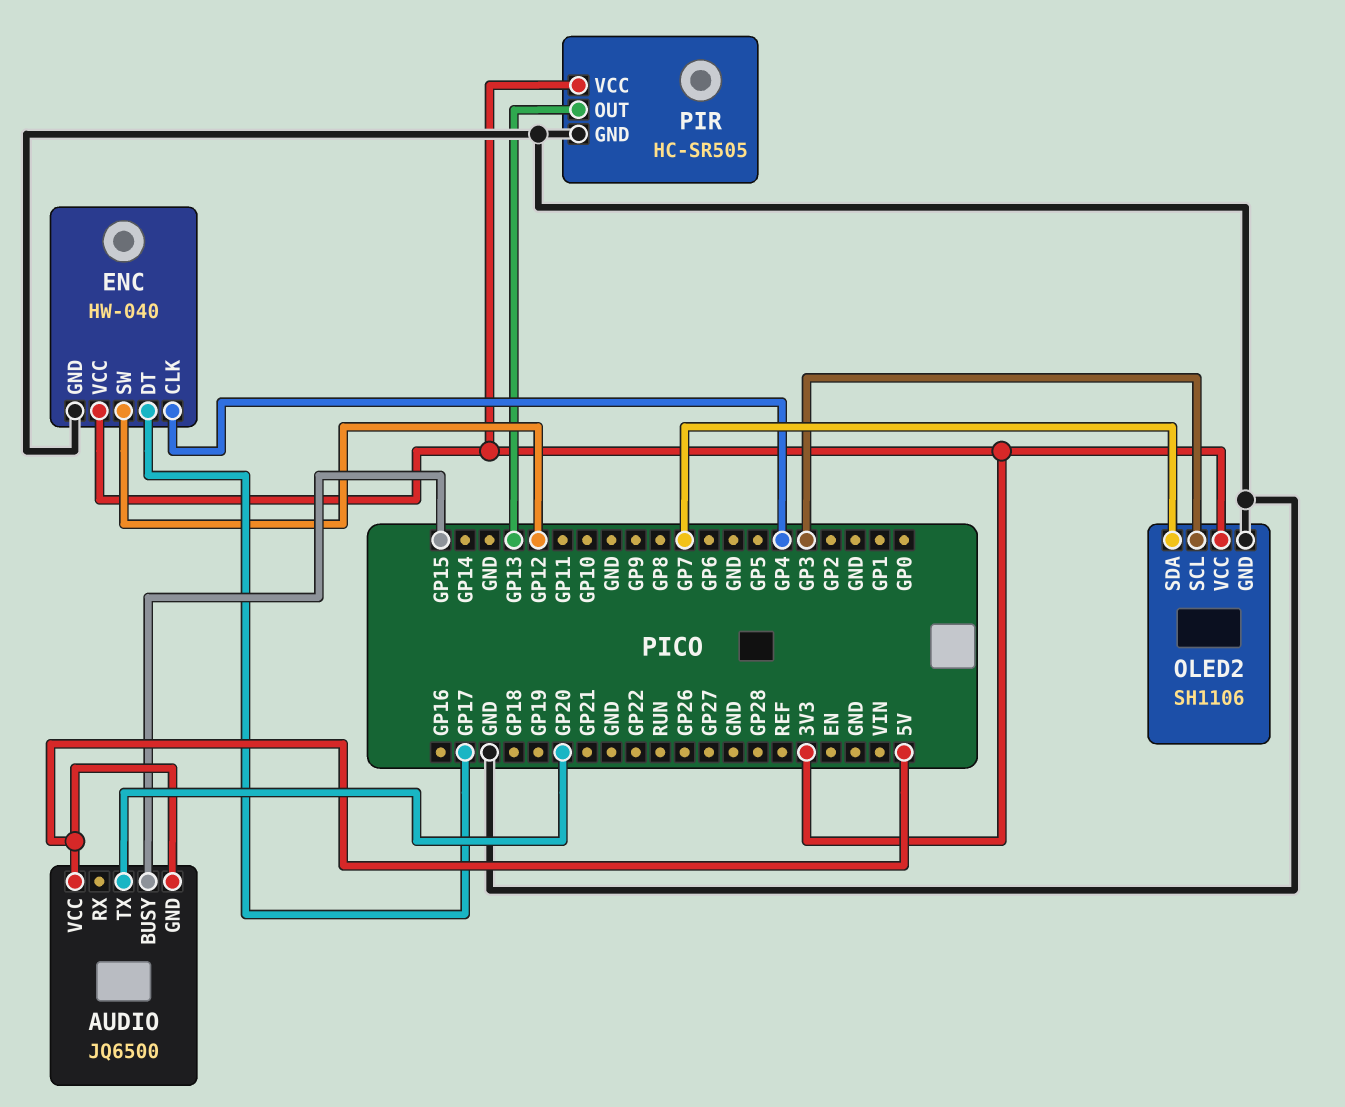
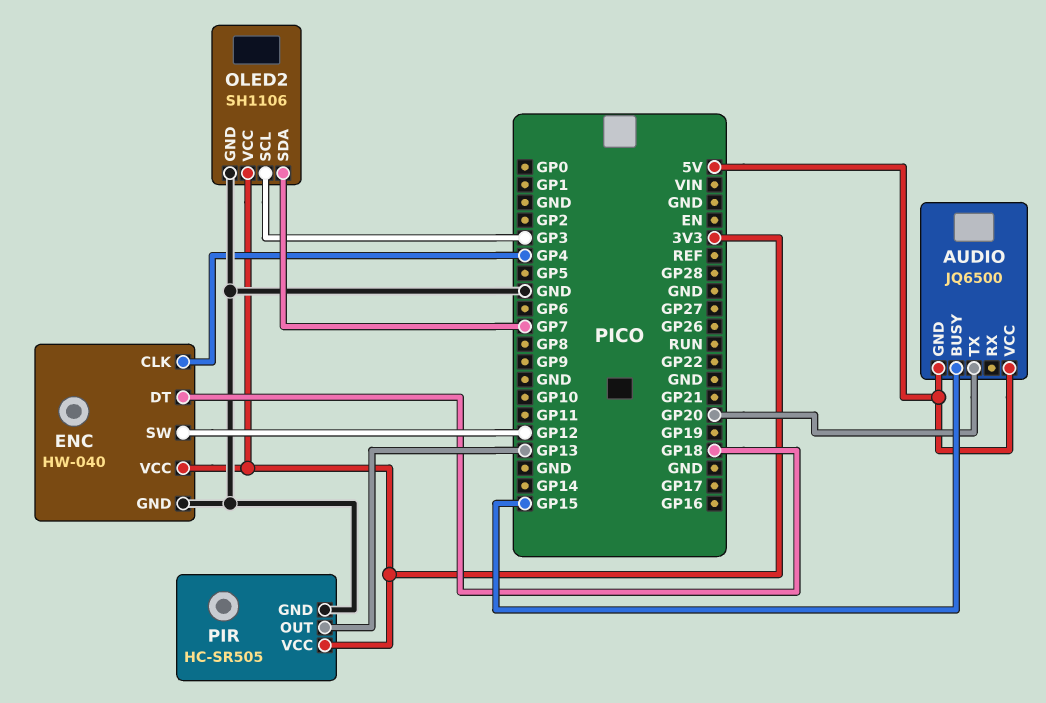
ENC pin DT: GP17 -> GP18

